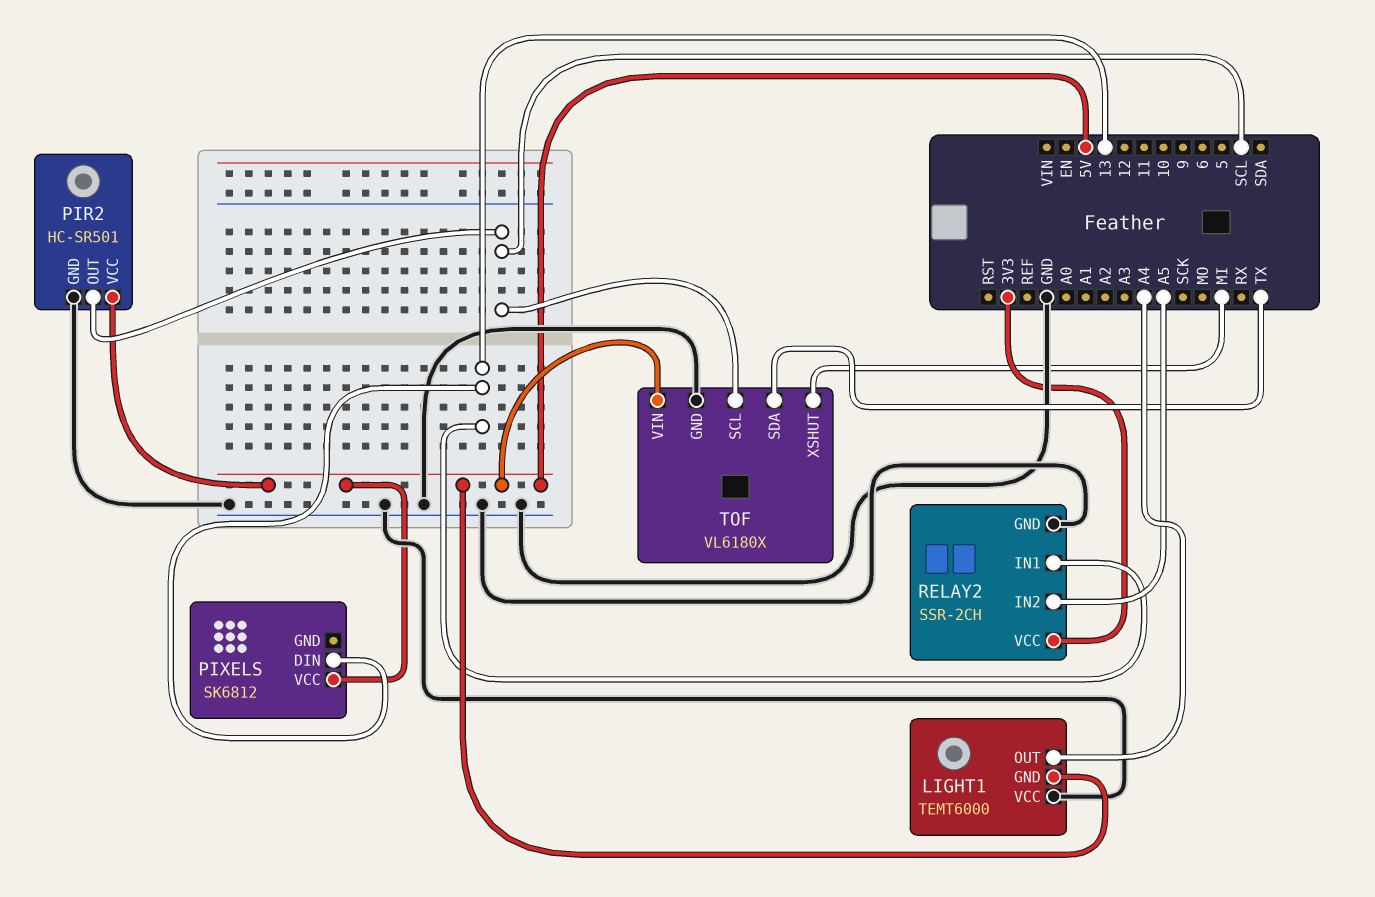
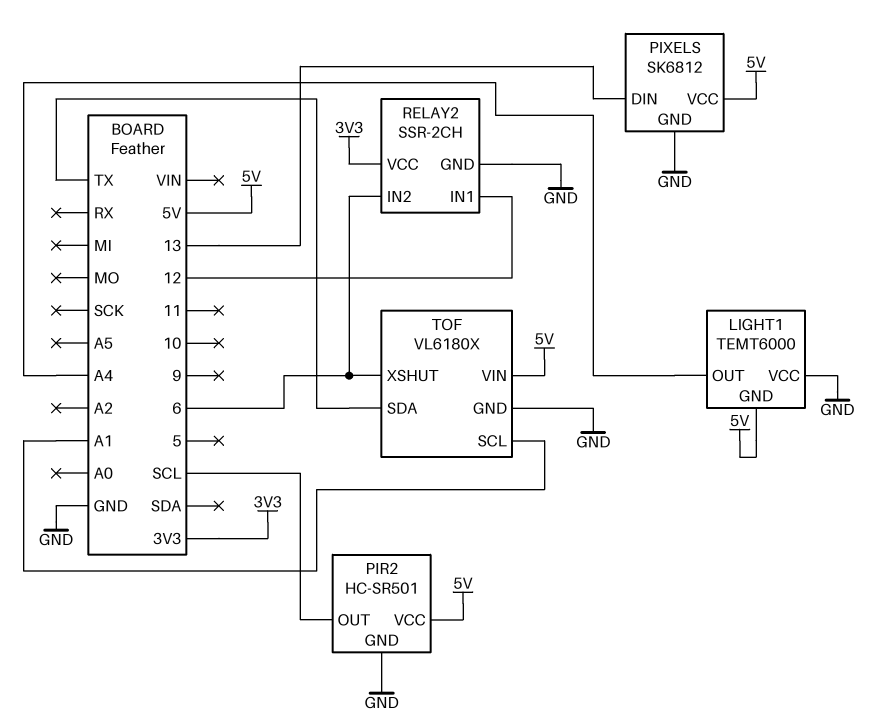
PIXELS pin GND: none -> GND
RELAY2 pin IN1: 13 -> 12
RELAY2 pin IN2: A5 -> 6
TOF pin SCL: SCL -> A1
TOF pin XSHUT: MI -> 6

